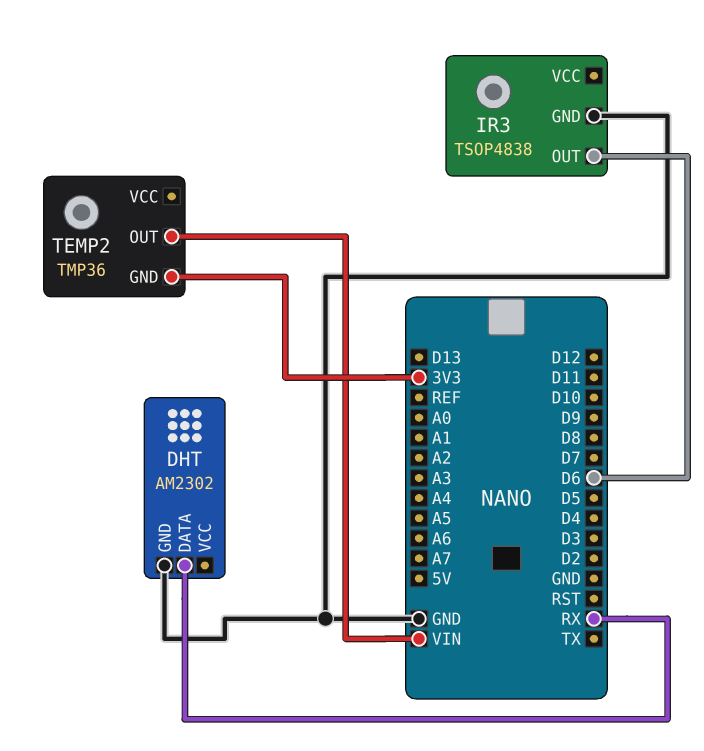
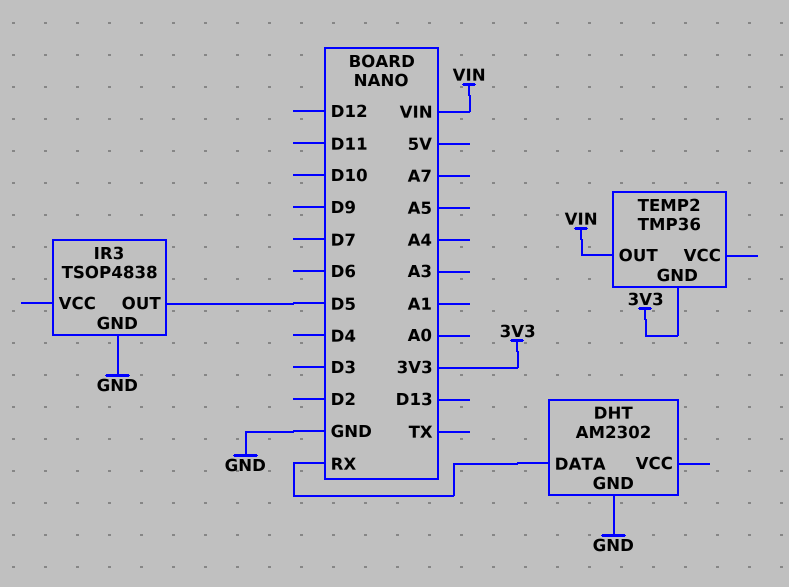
IR3 pin OUT: D6 -> D5

